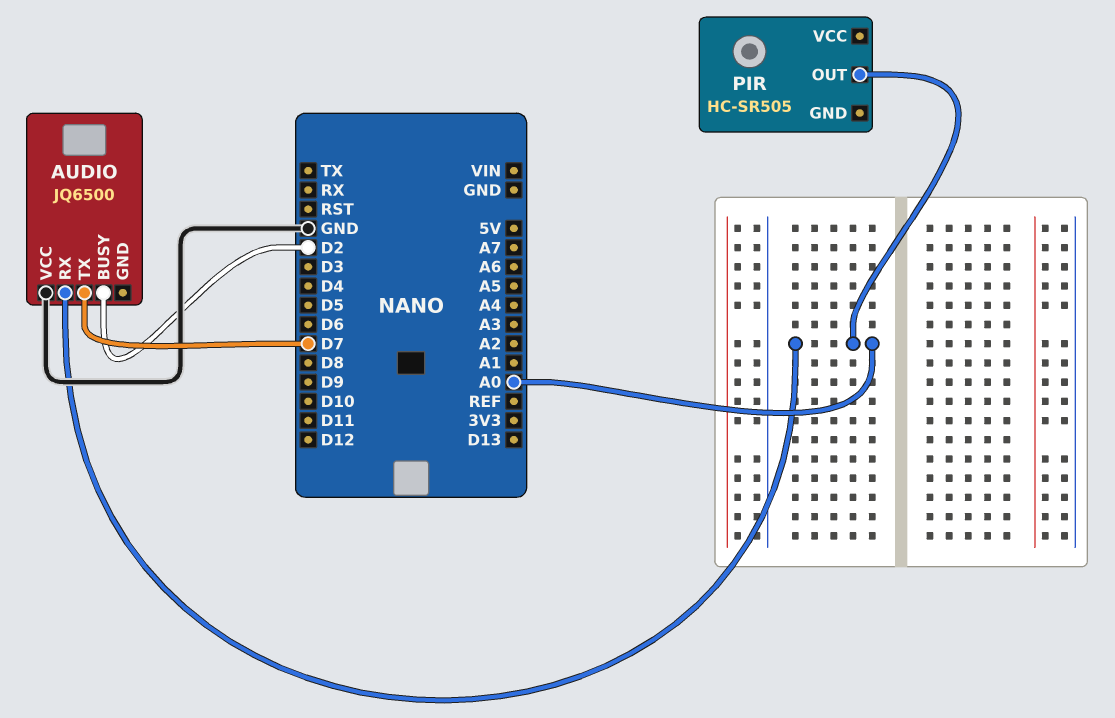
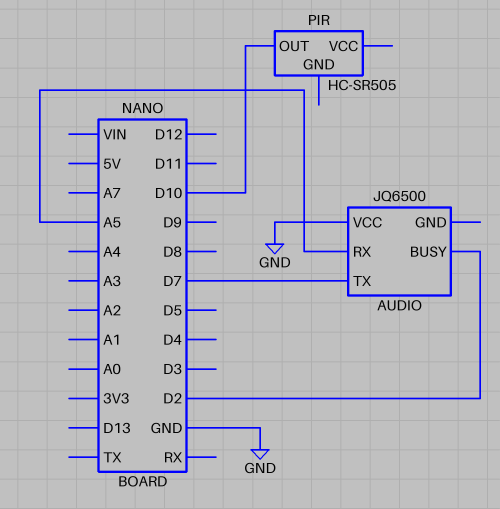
AUDIO pin RX: A0 -> A5
PIR pin OUT: A0 -> D10

